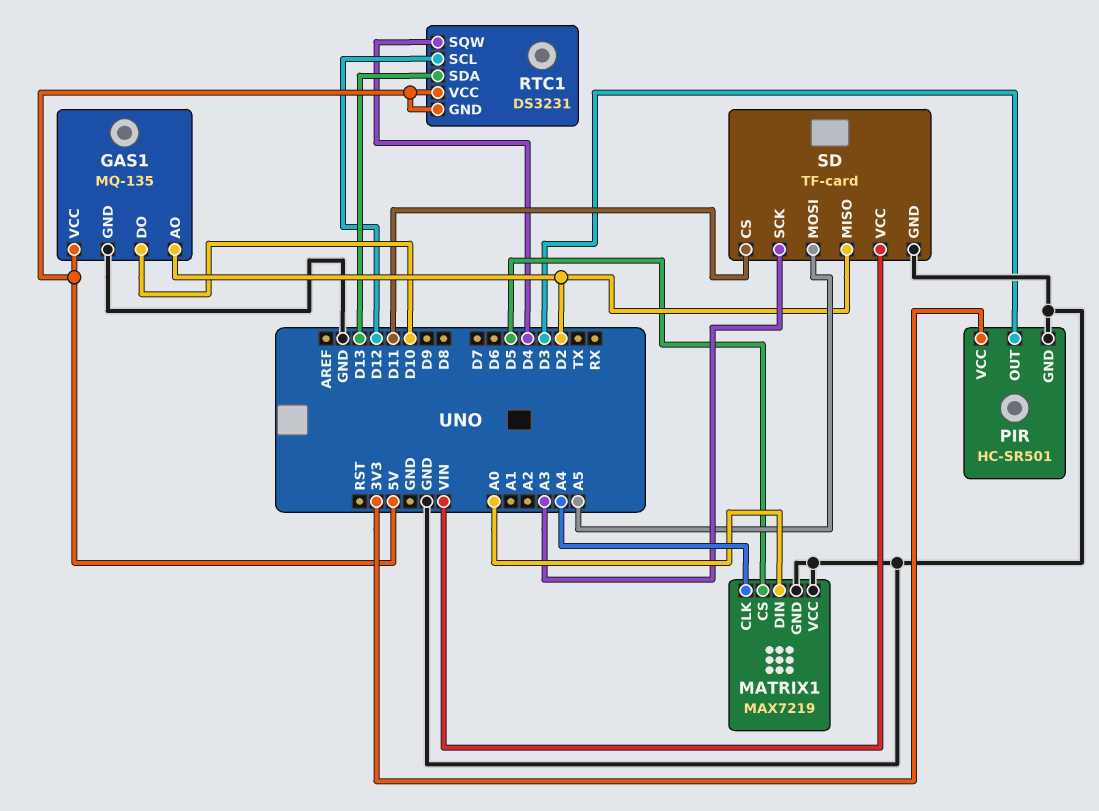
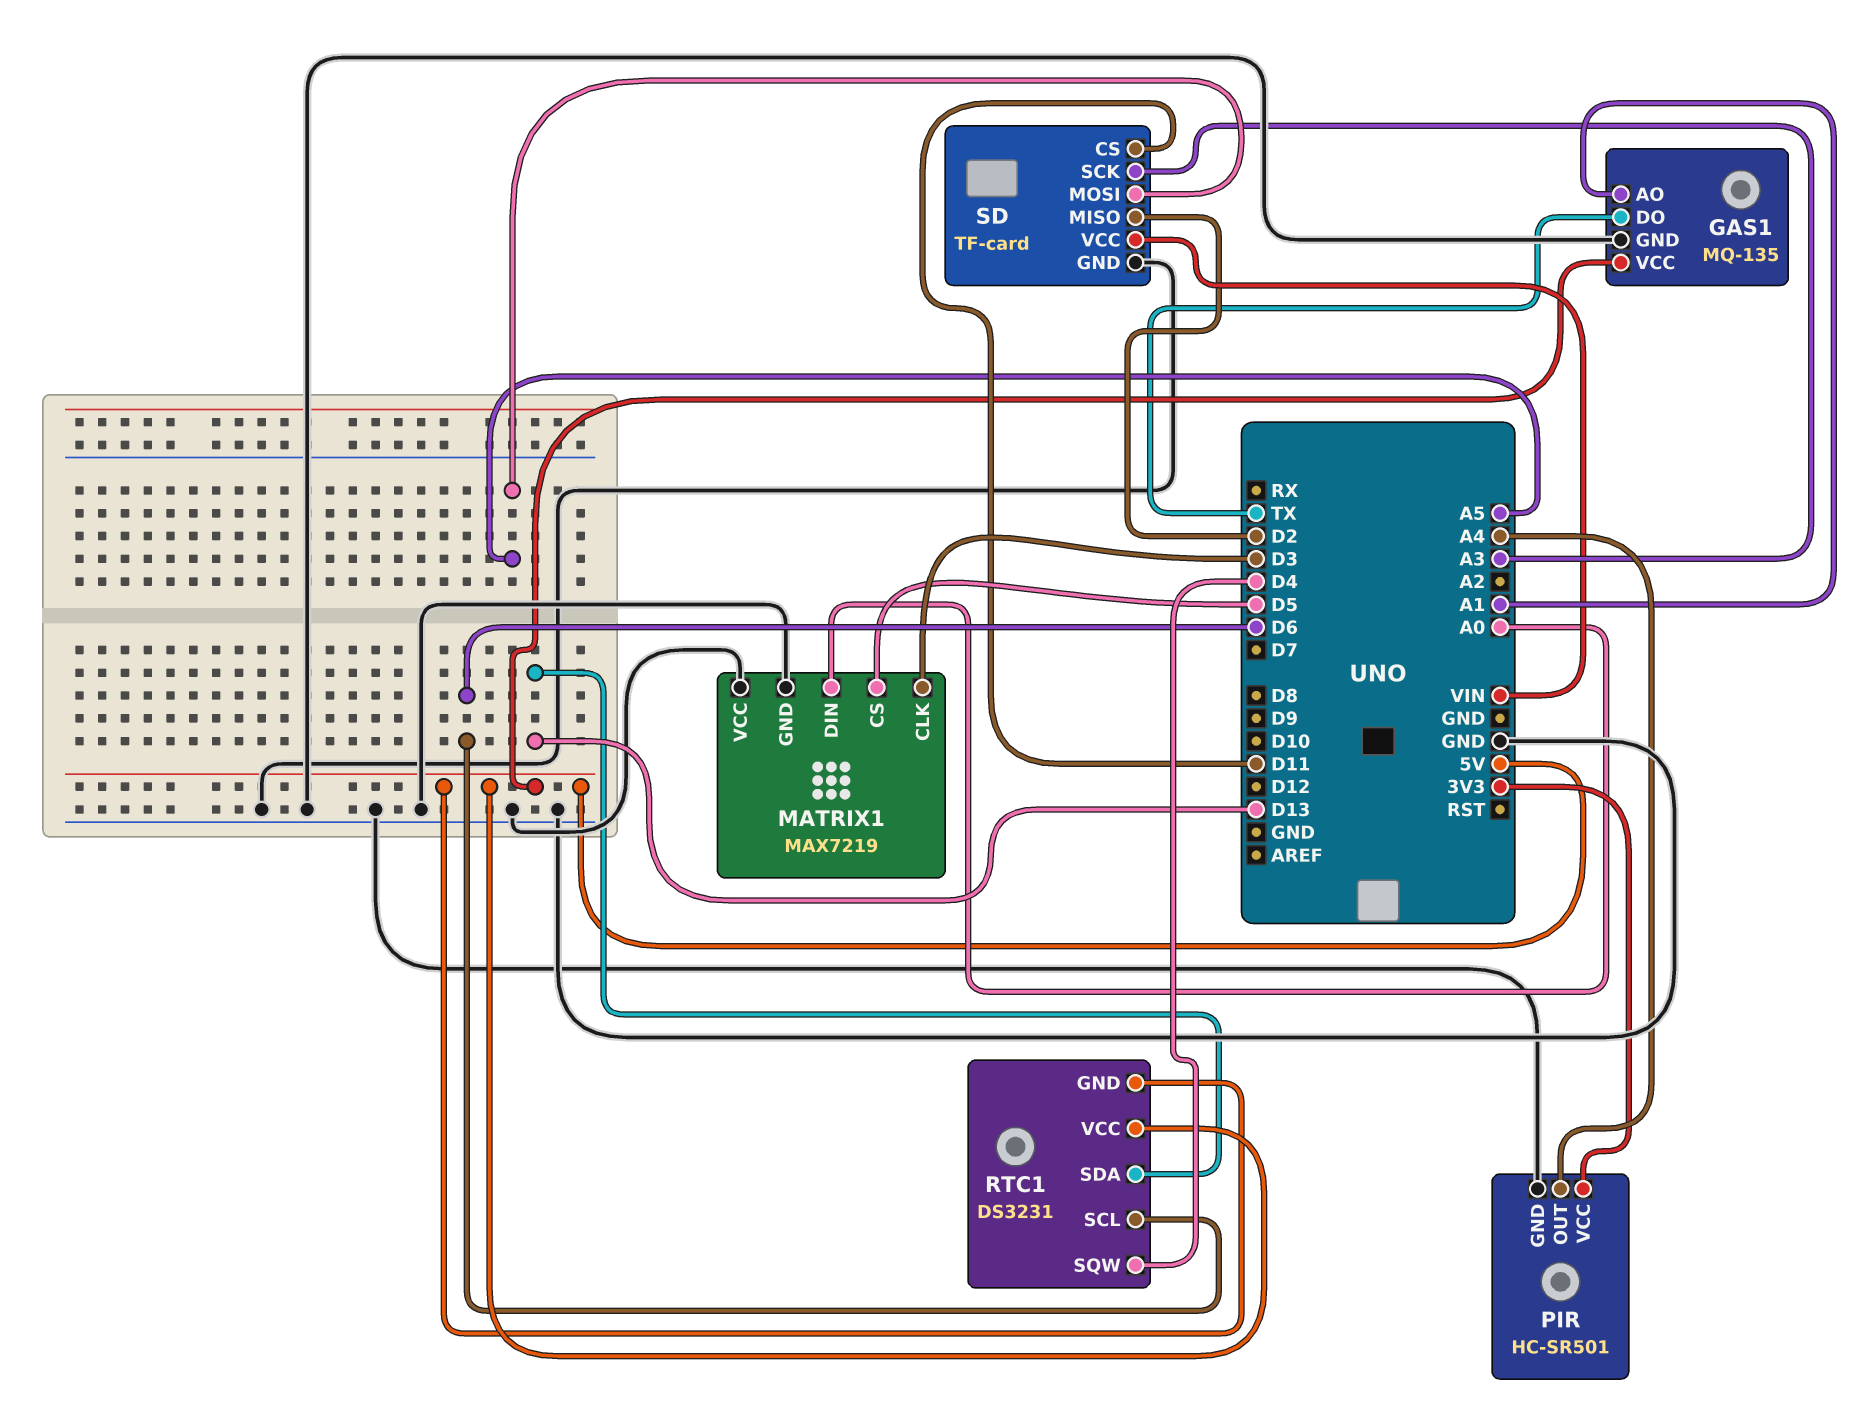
GAS1 pin AO: D2 -> A1
GAS1 pin DO: D10 -> TX
MATRIX1 pin CLK: A4 -> D3
PIR pin OUT: D3 -> A4
RTC1 pin SCL: D12 -> D6

